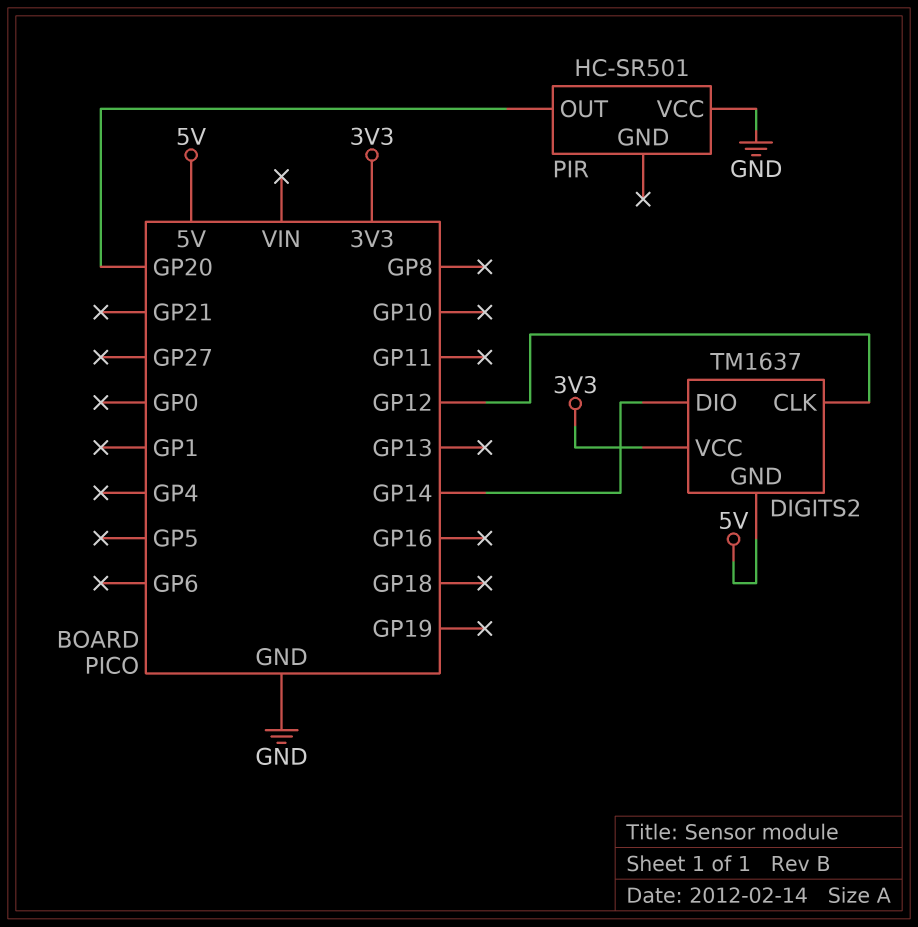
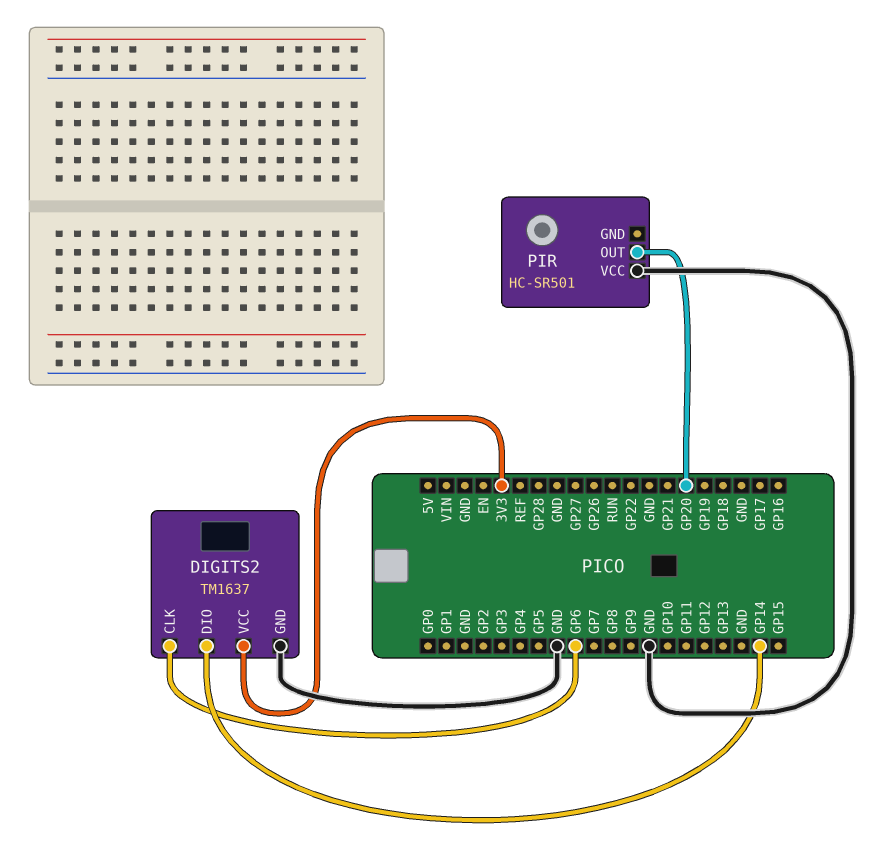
DIGITS2 pin CLK: GP12 -> GP6
DIGITS2 pin GND: 5V -> GND

